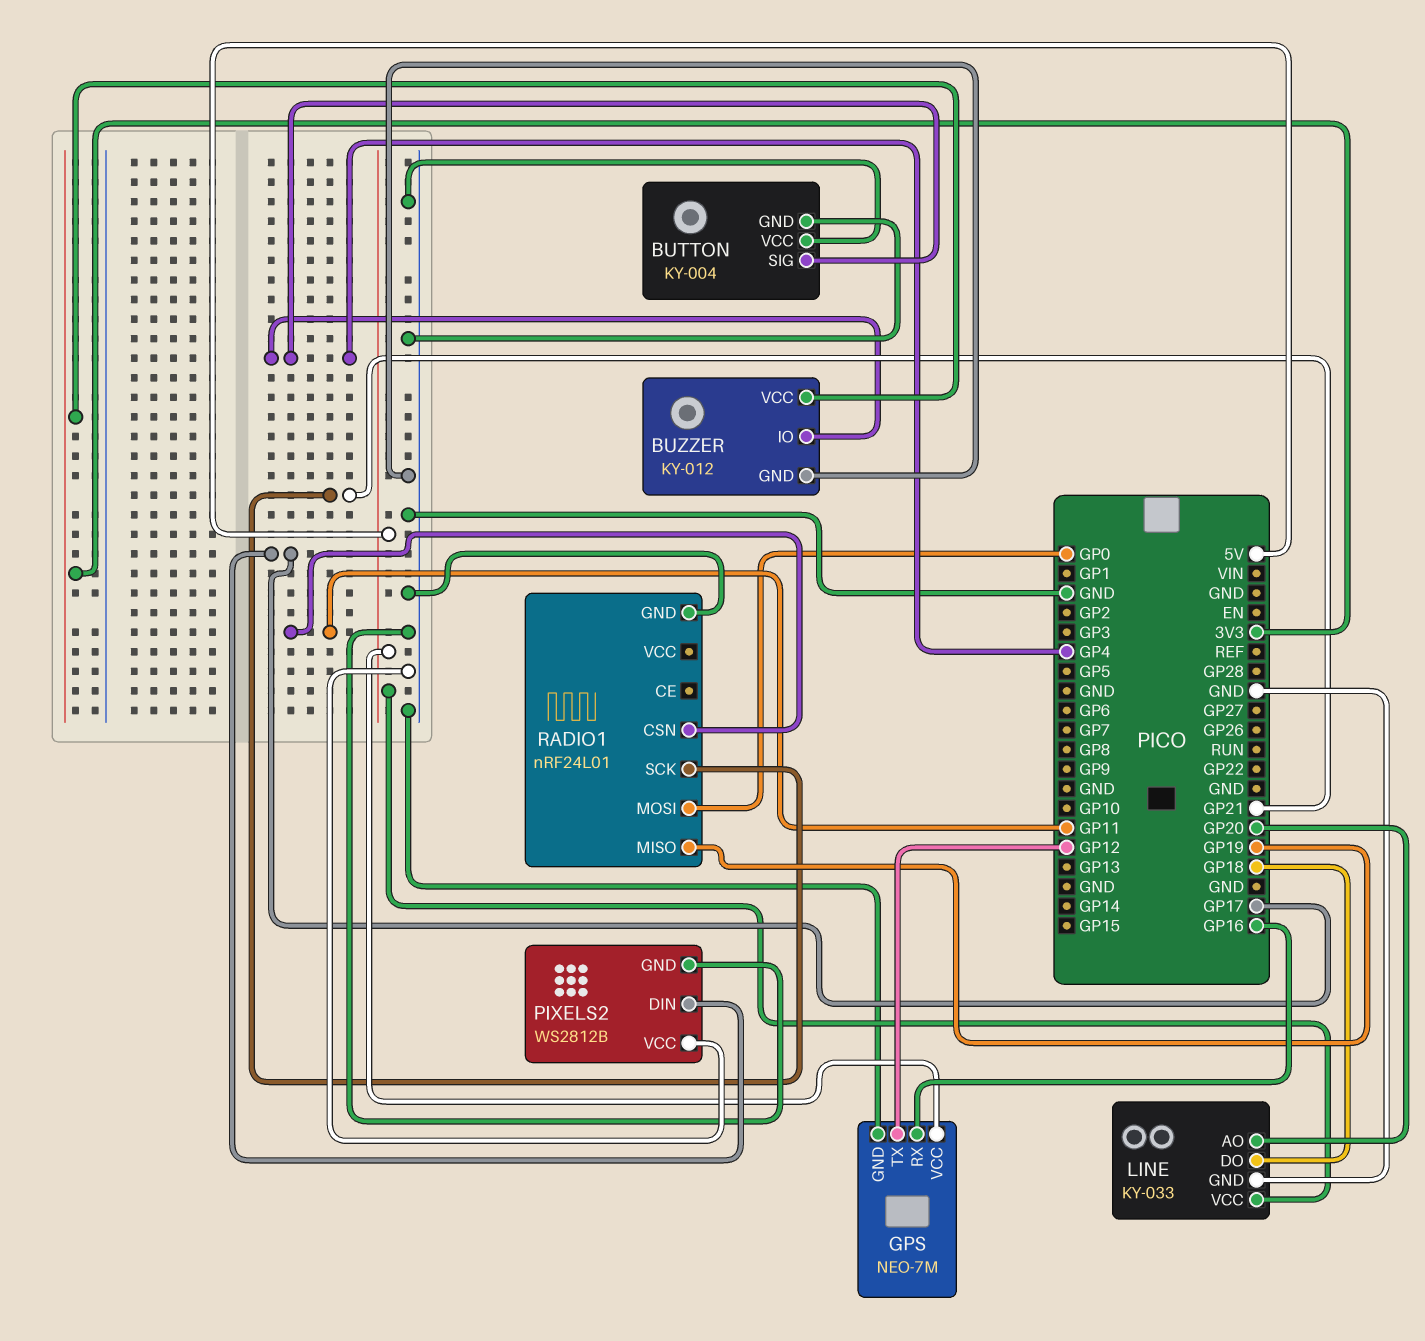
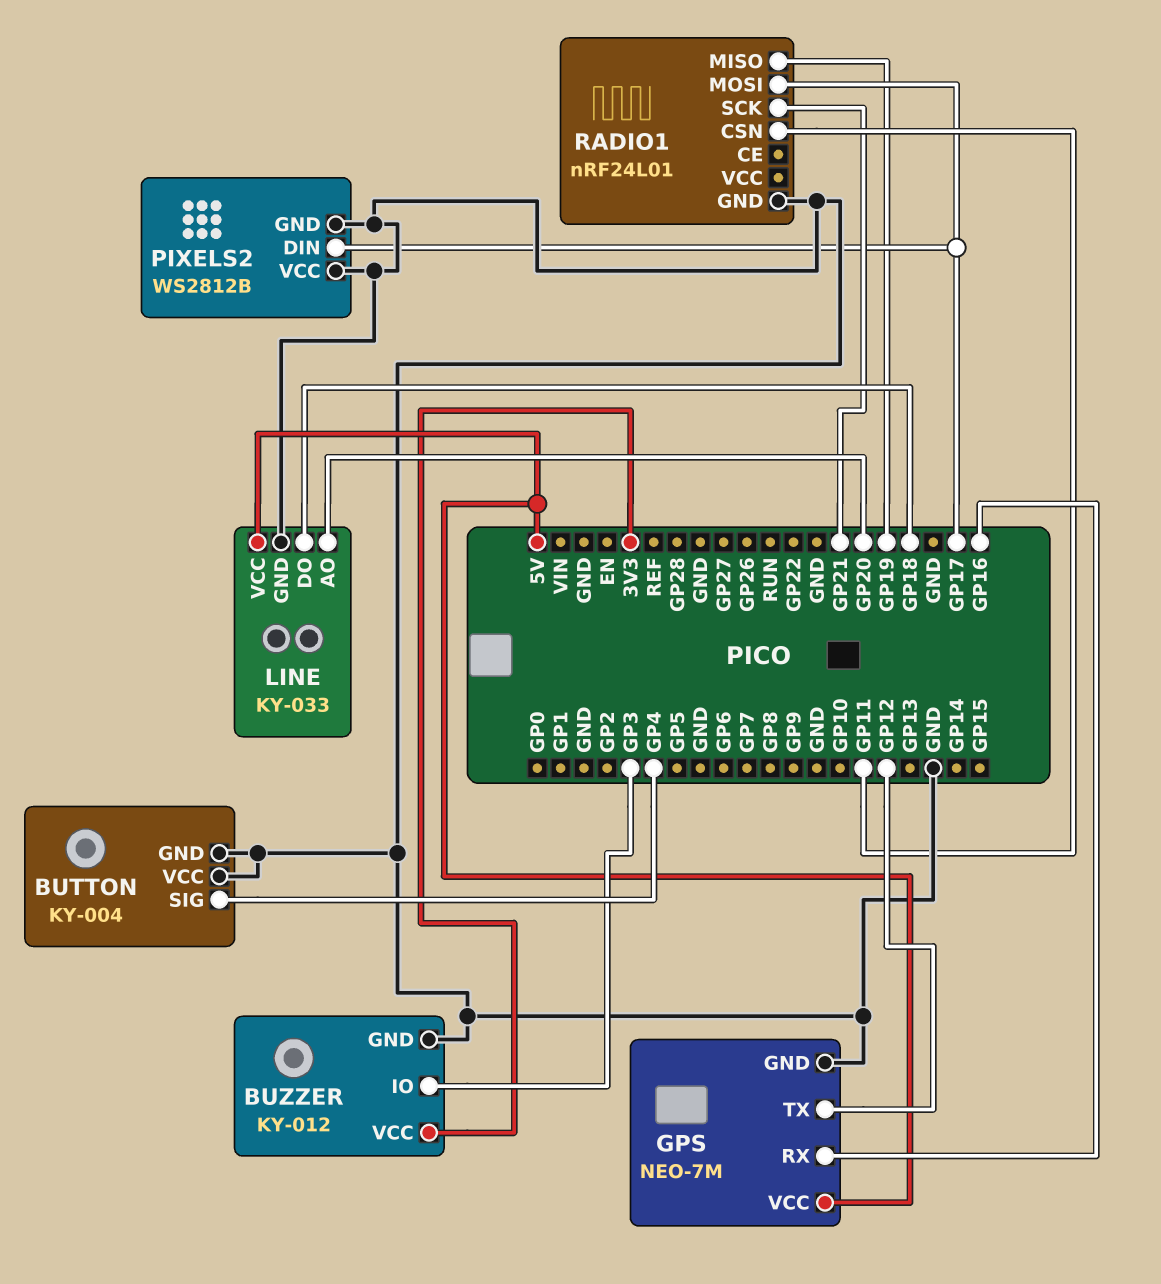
BUZZER pin IO: GP4 -> GP3
RADIO1 pin MOSI: GP0 -> GP17

